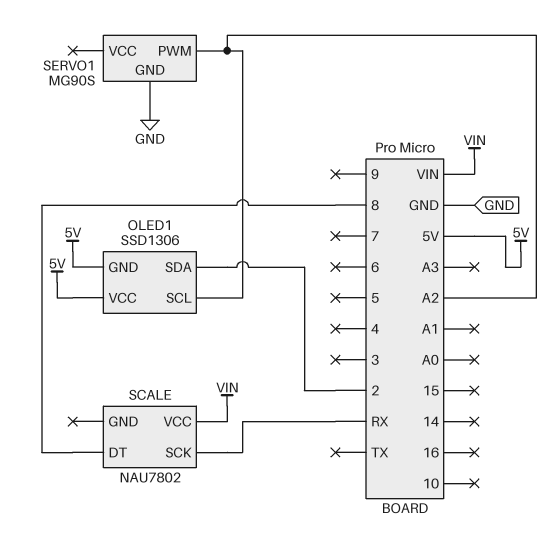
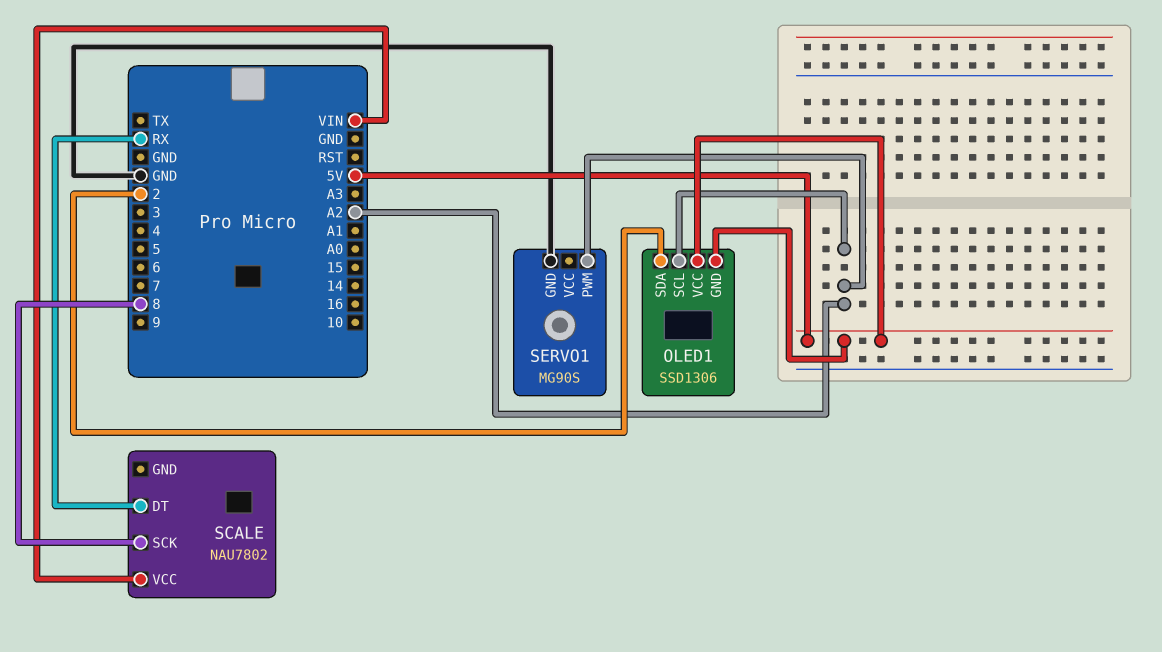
SCALE pin DT: 8 -> RX
SCALE pin SCK: RX -> 8

